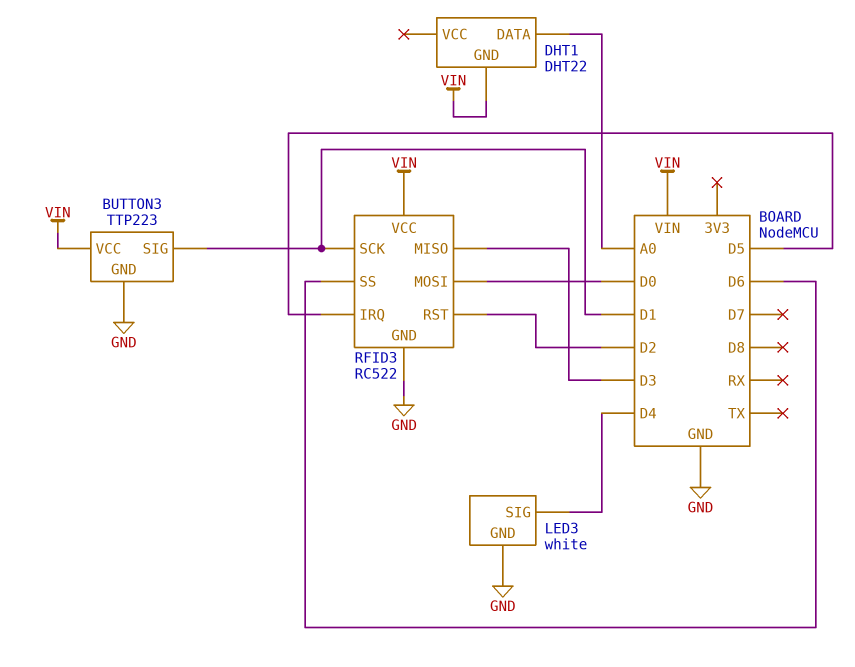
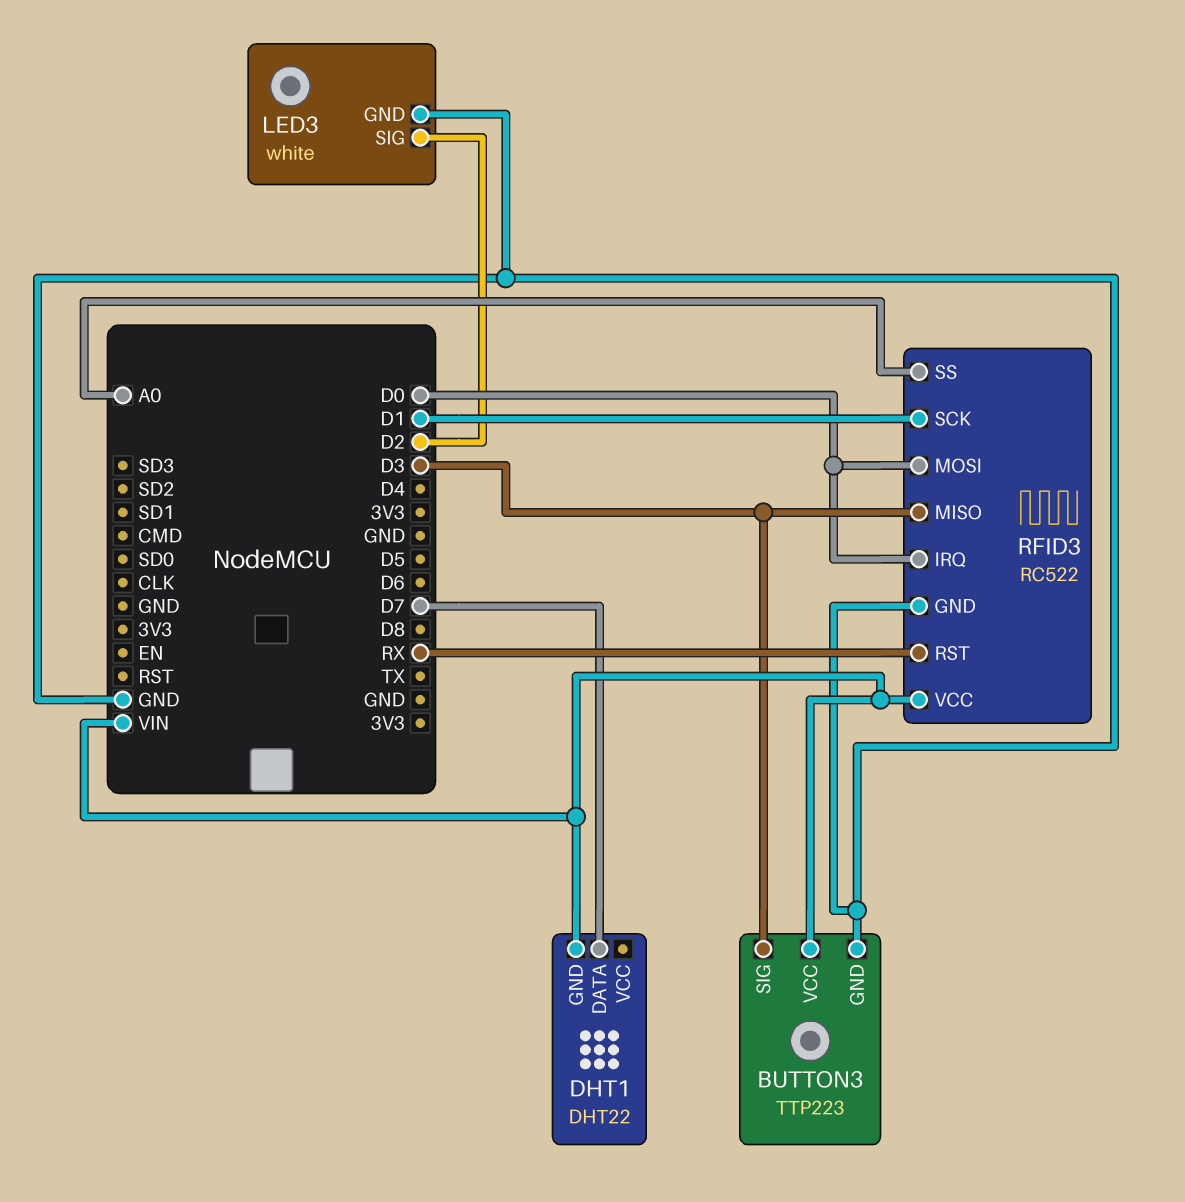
BUTTON3 pin SIG: D1 -> D3
DHT1 pin DATA: A0 -> D7
LED3 pin SIG: D4 -> D2
RFID3 pin IRQ: D5 -> D0
RFID3 pin RST: D2 -> RX
RFID3 pin SS: D6 -> A0

